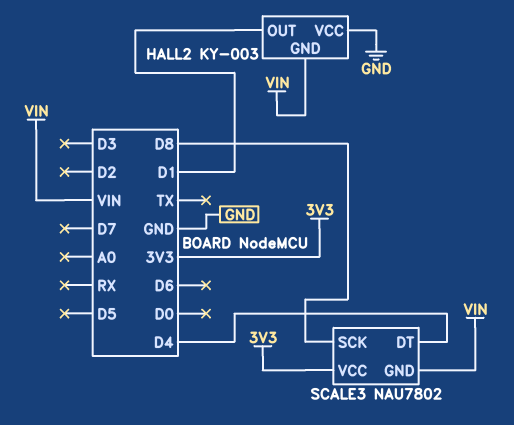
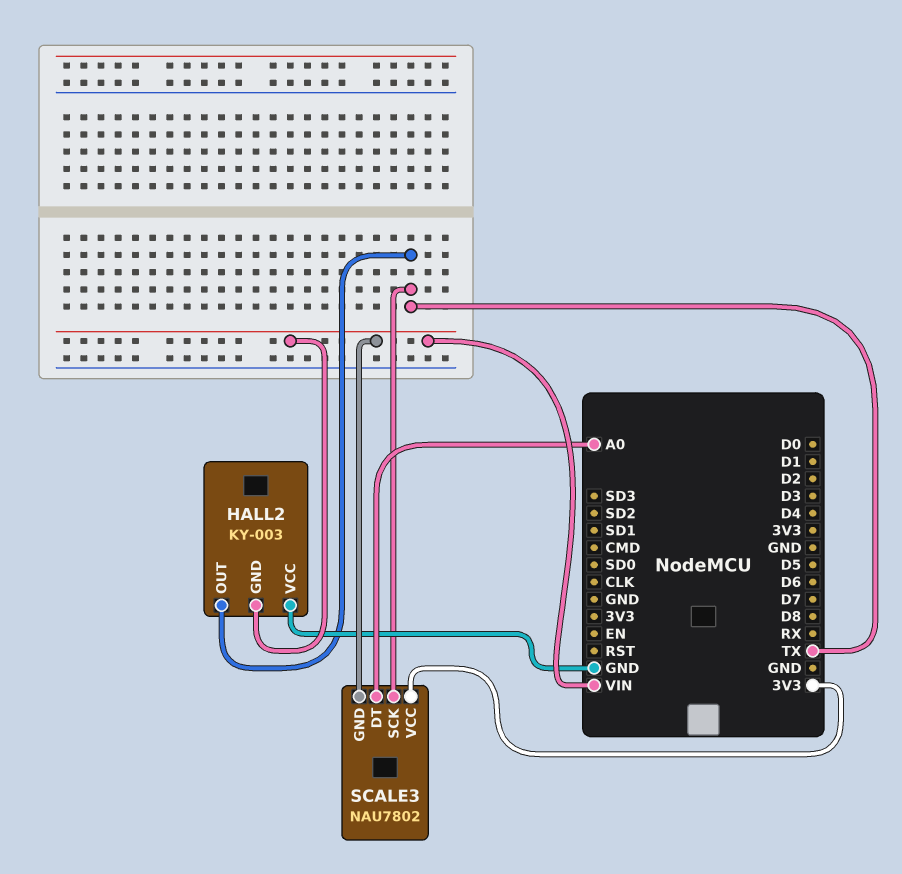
HALL2 pin OUT: D1 -> TX
SCALE3 pin DT: D4 -> A0
SCALE3 pin SCK: D8 -> TX

